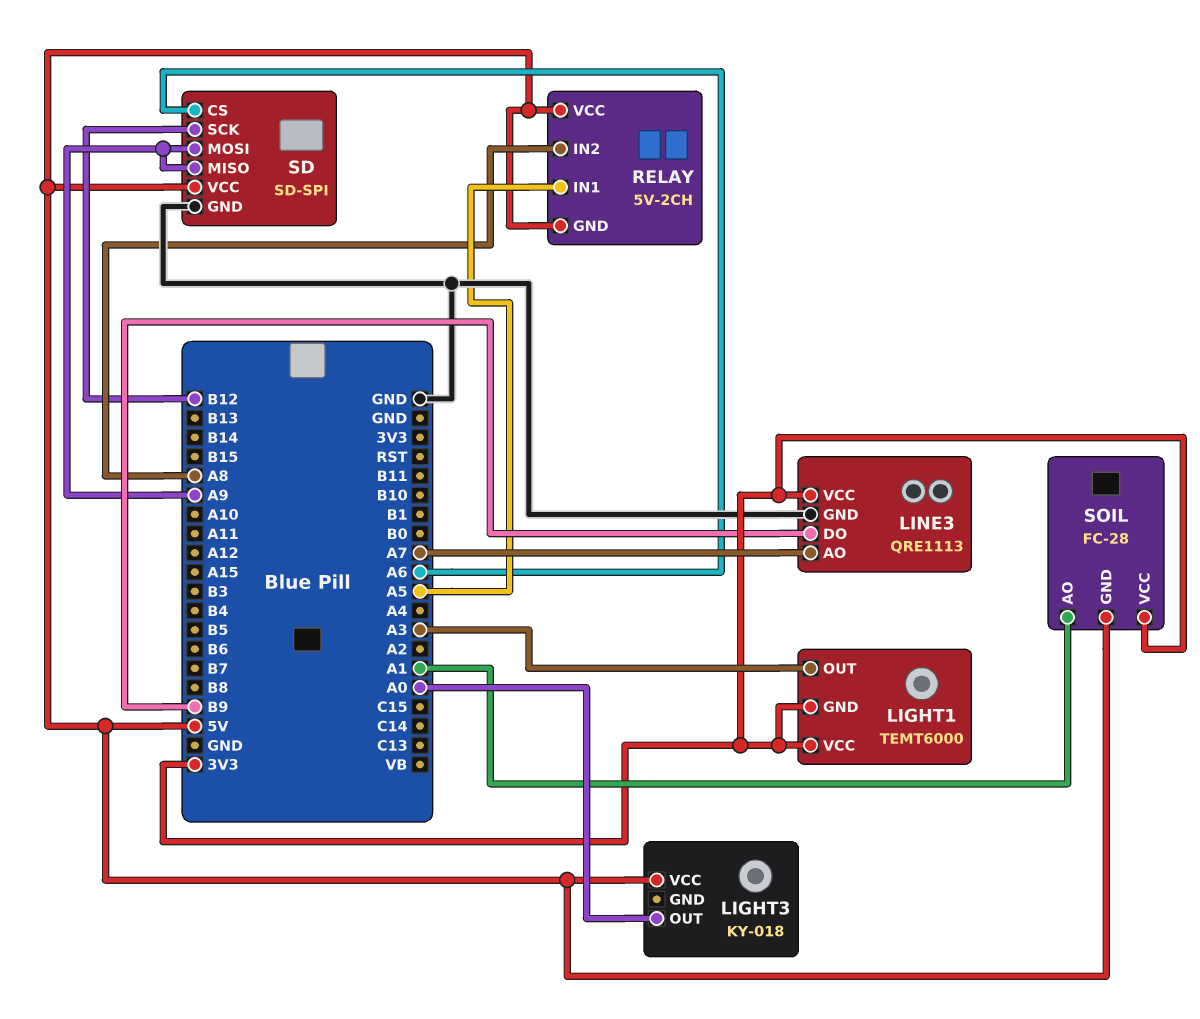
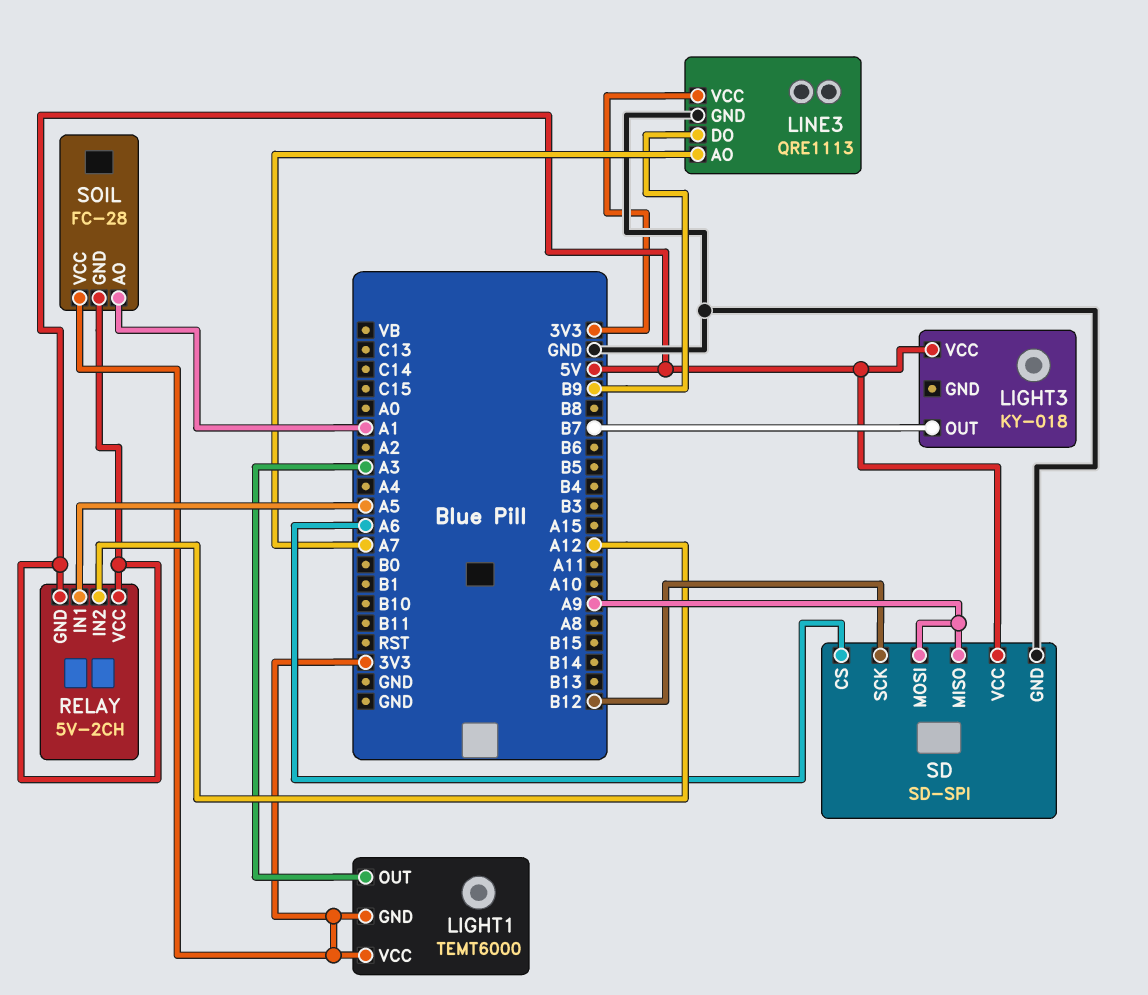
LIGHT3 pin OUT: A0 -> B7
RELAY pin IN2: A8 -> A12

